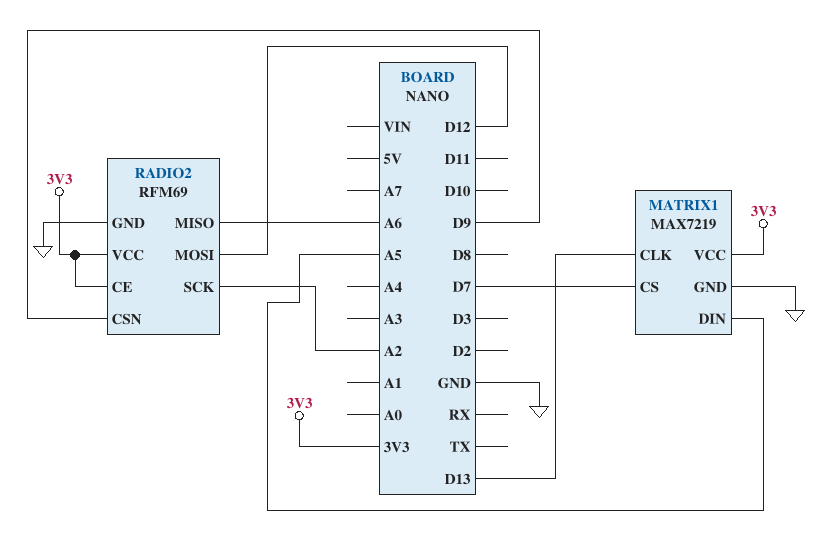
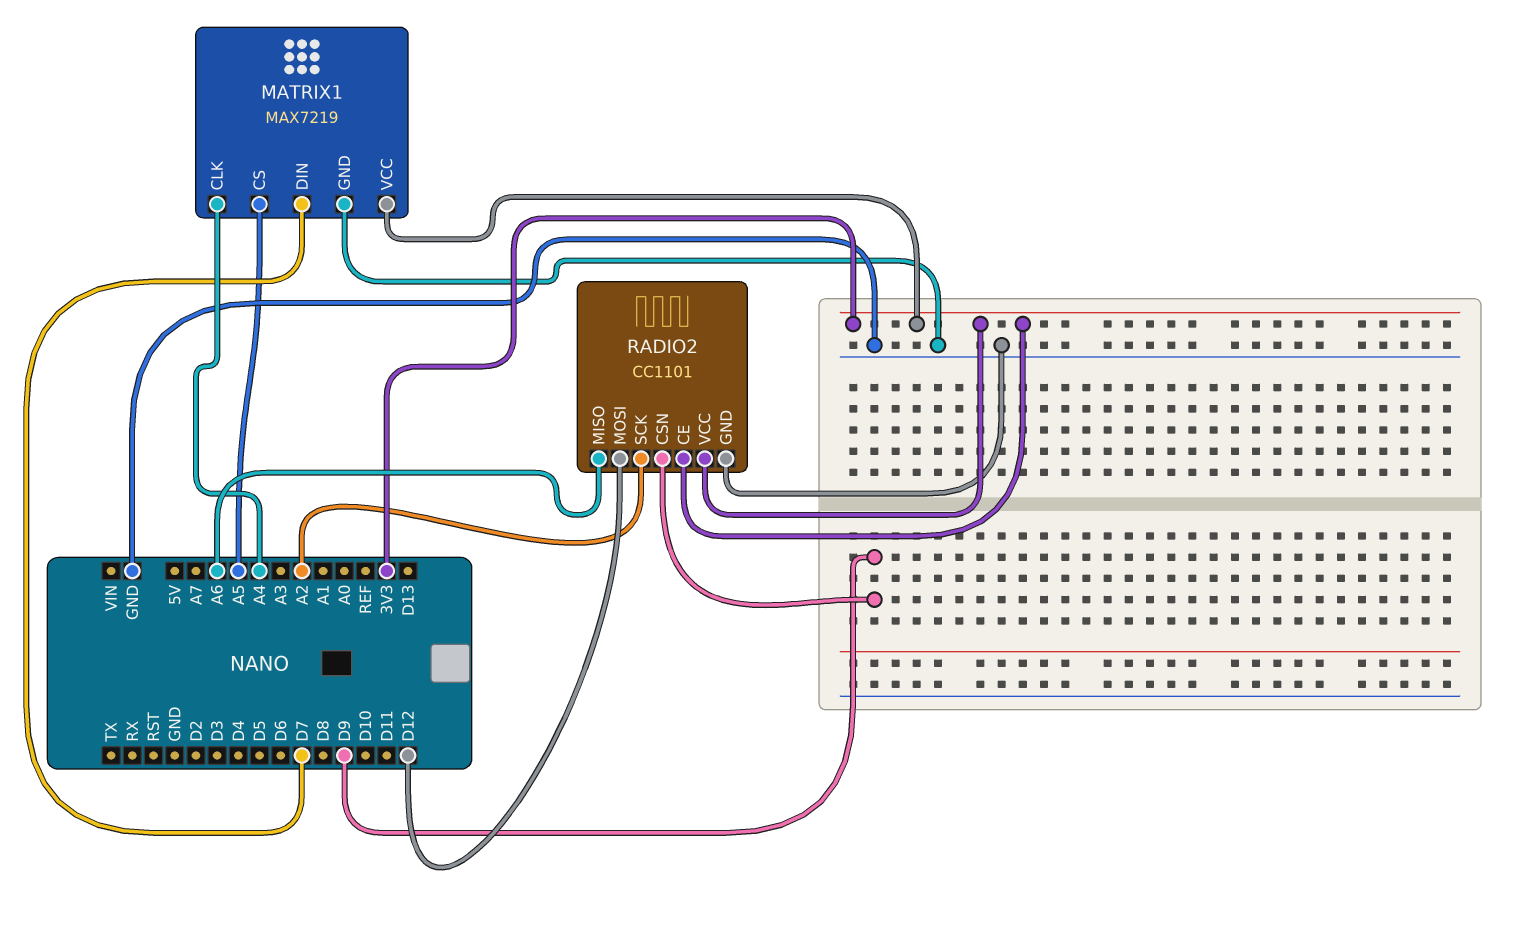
MATRIX1 pin CLK: D13 -> A4
MATRIX1 pin CS: D7 -> A5
MATRIX1 pin DIN: A5 -> D7
RADIO2: RFM69 -> CC1101

